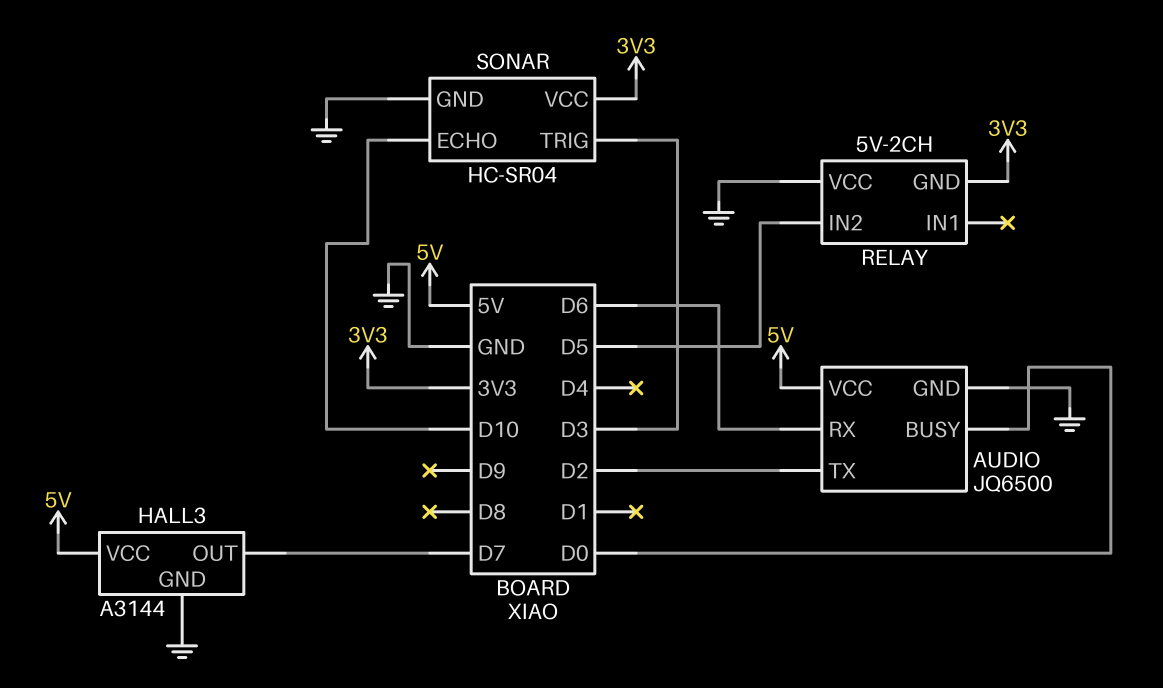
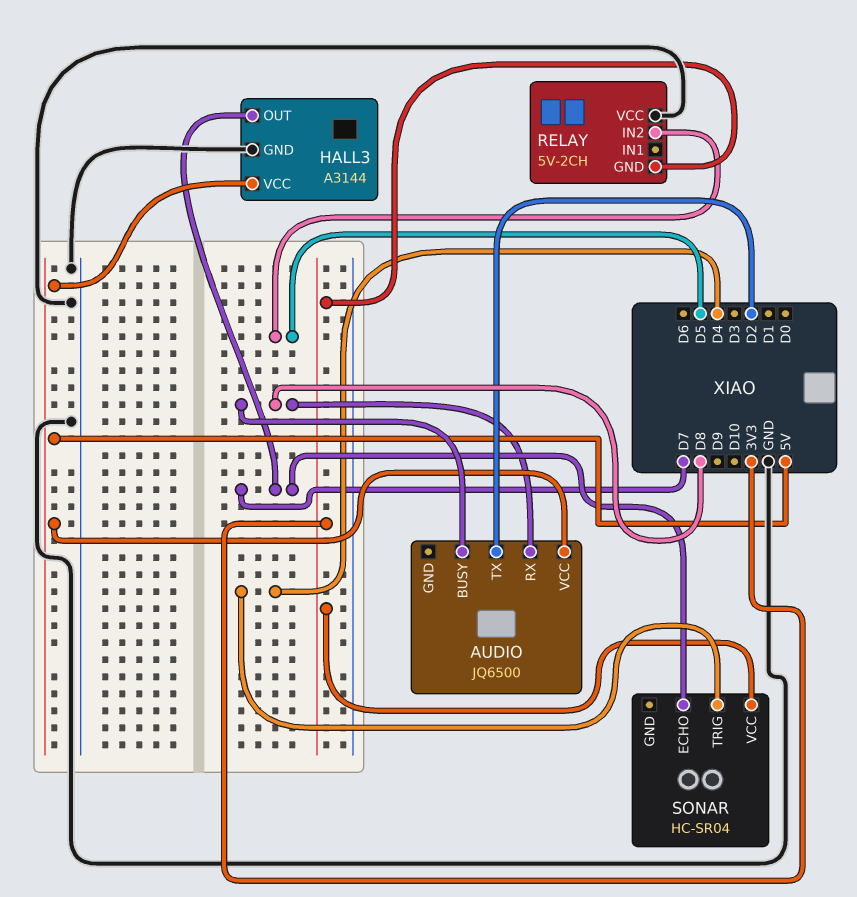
AUDIO pin BUSY: D0 -> D8
AUDIO pin GND: GND -> none
AUDIO pin RX: D6 -> D8
SONAR pin ECHO: D10 -> D7
SONAR pin GND: GND -> none
SONAR pin TRIG: D3 -> D4

